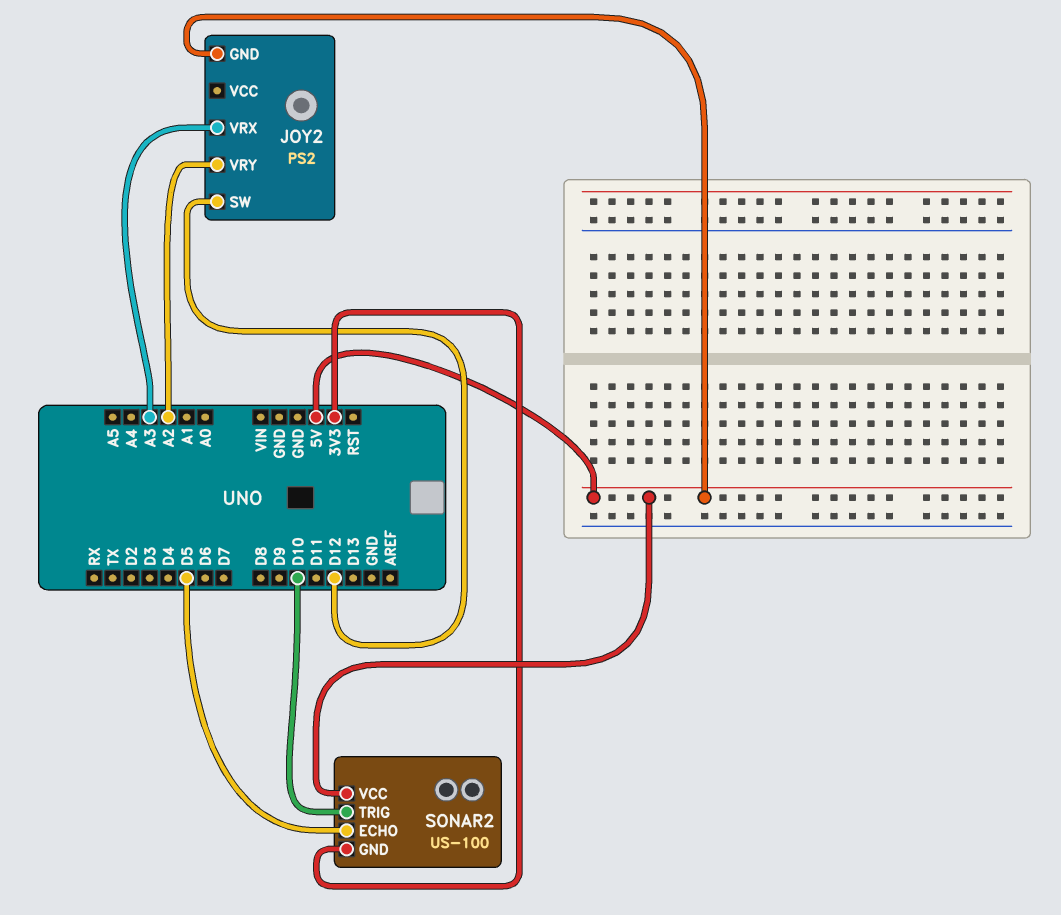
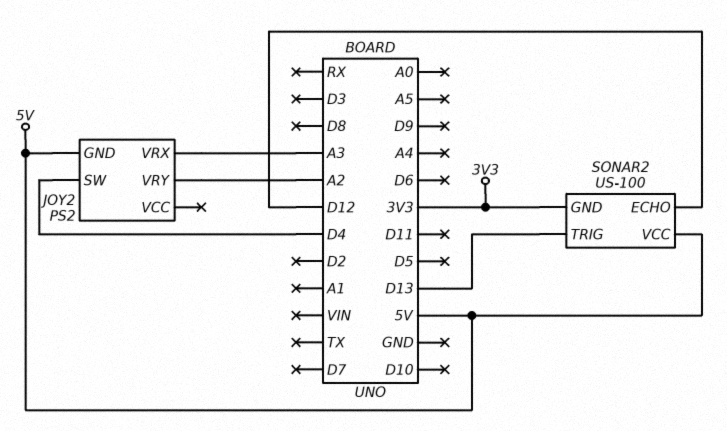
JOY2 pin SW: D12 -> D4
SONAR2 pin ECHO: D5 -> D12
SONAR2 pin TRIG: D10 -> D13

